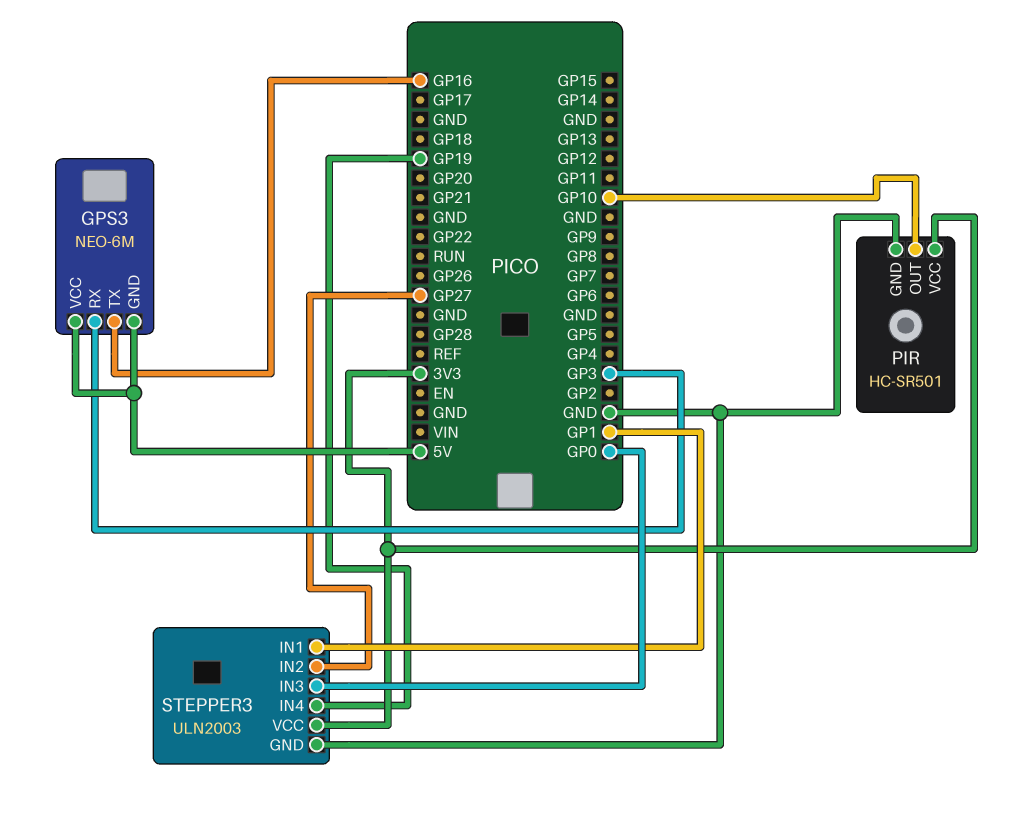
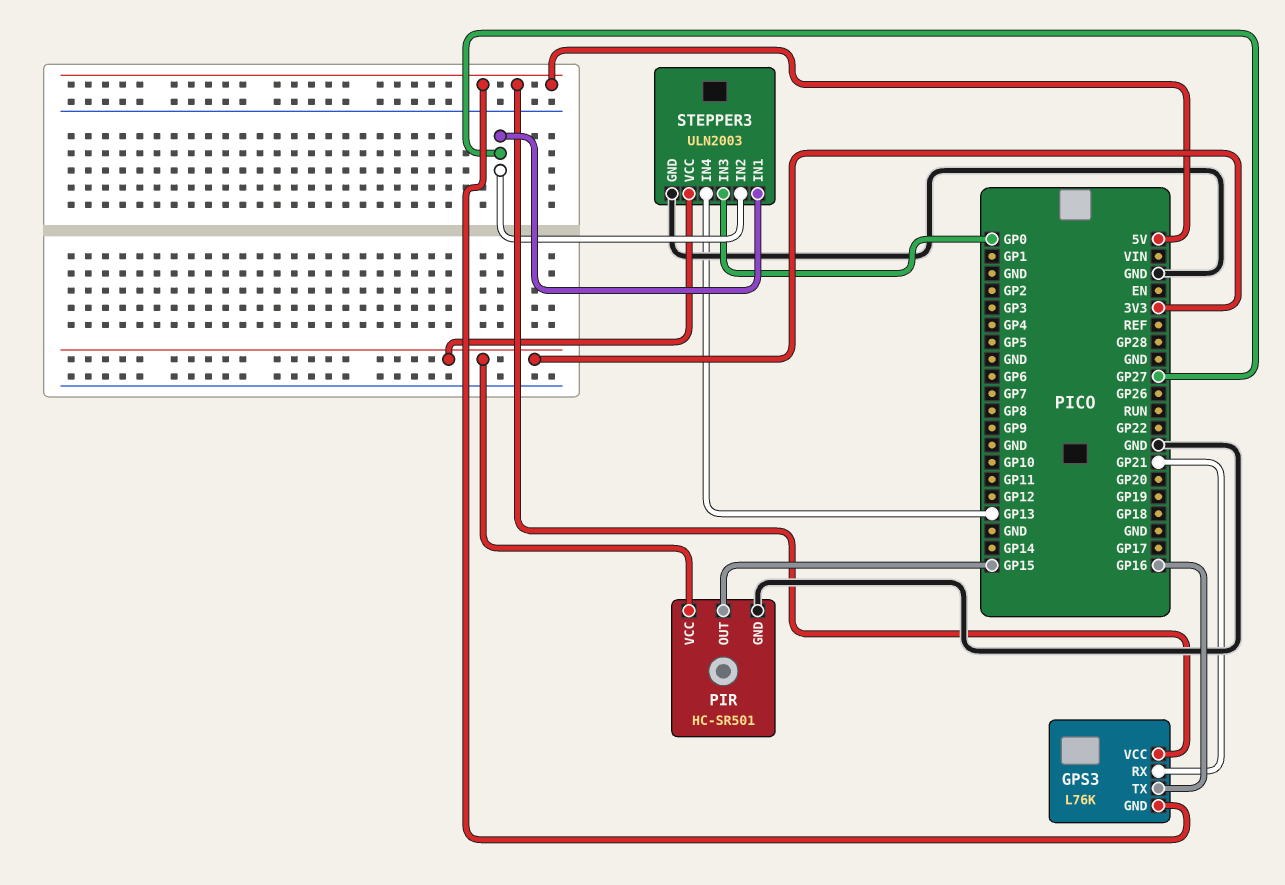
GPS3: NEO-6M -> L76K
GPS3 pin RX: GP3 -> GP21
PIR pin OUT: GP10 -> GP15
STEPPER3 pin IN1: GP1 -> GP27
STEPPER3 pin IN4: GP19 -> GP13

